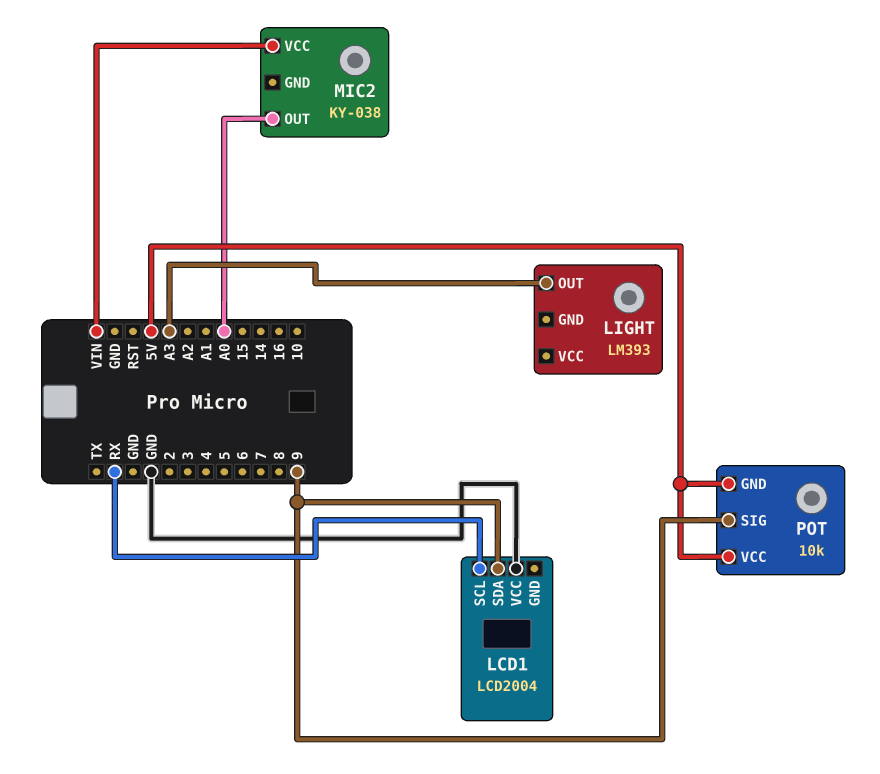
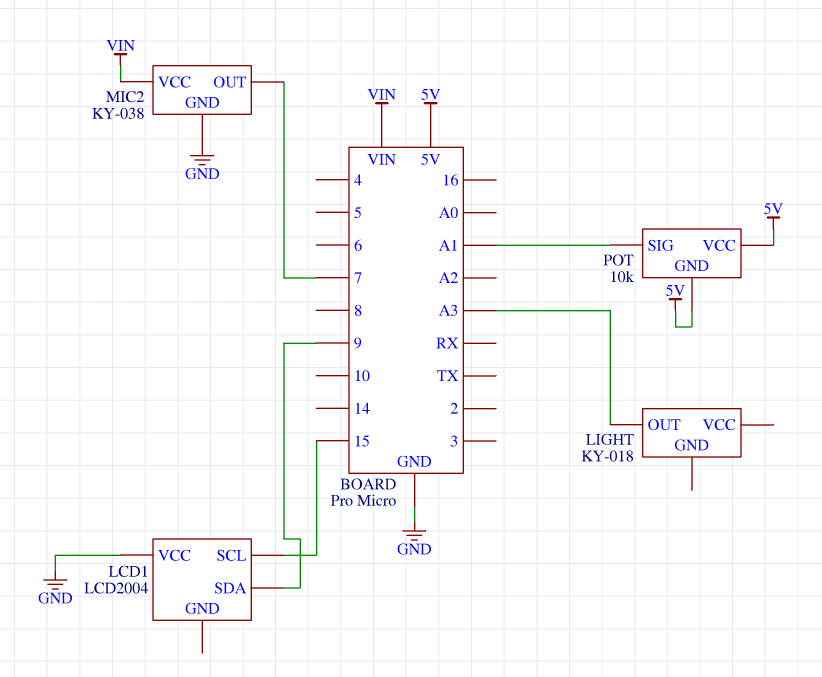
LCD1 pin SCL: RX -> 15
LIGHT: LM393 -> KY-018
MIC2 pin GND: none -> GND
MIC2 pin OUT: A0 -> 7
POT pin SIG: 9 -> A1

